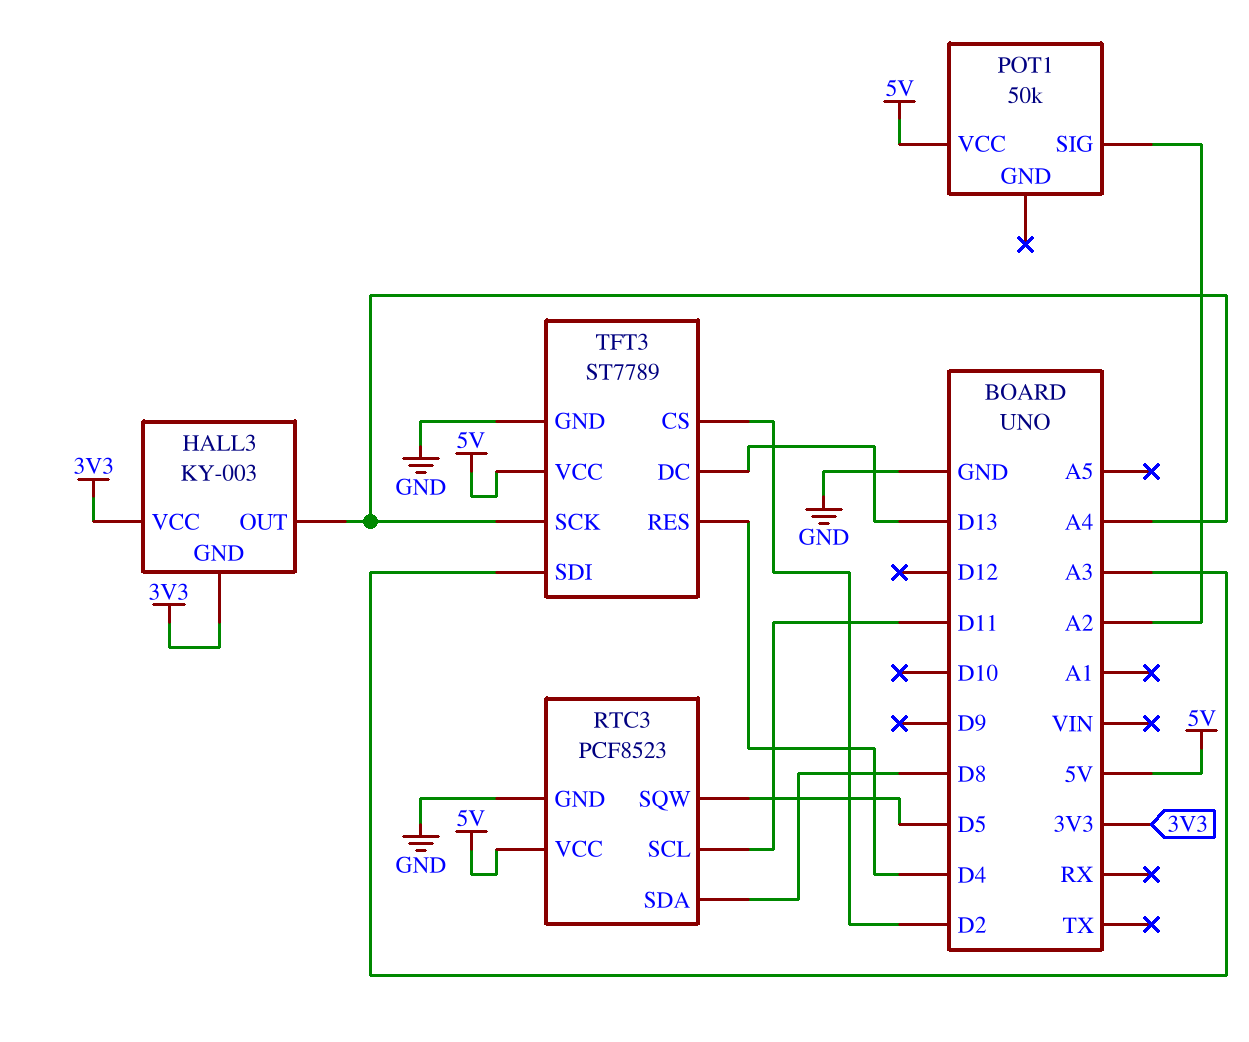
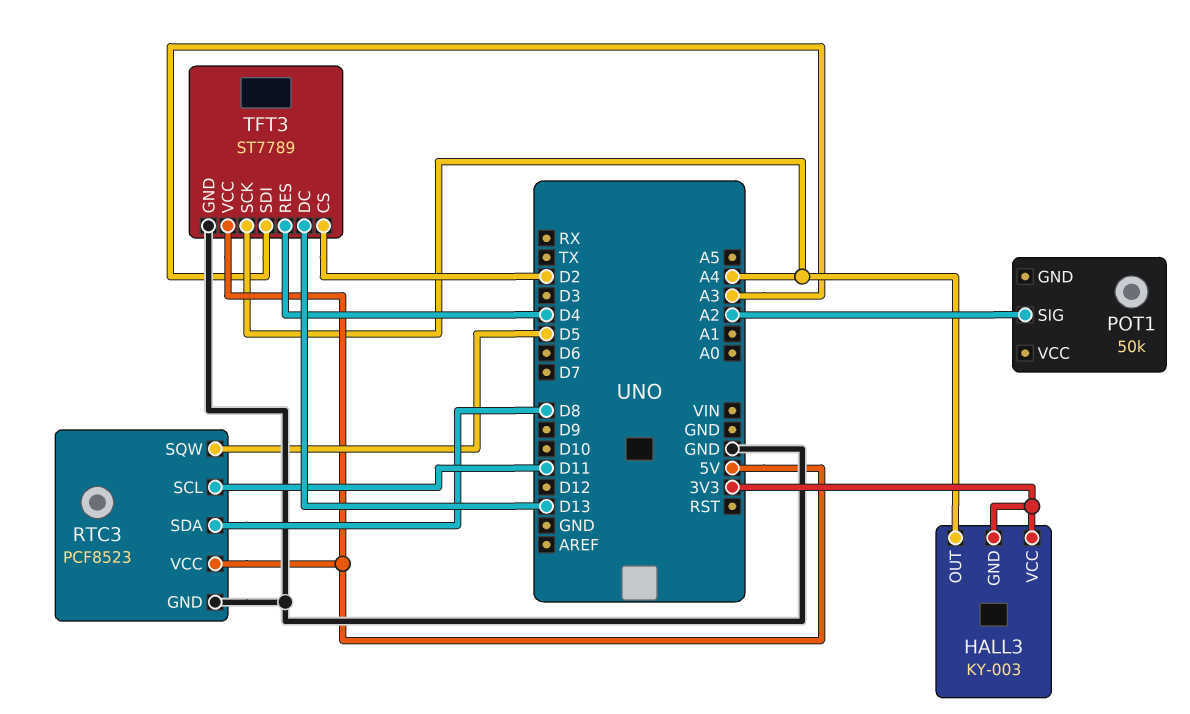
POT1 pin VCC: 5V -> none

